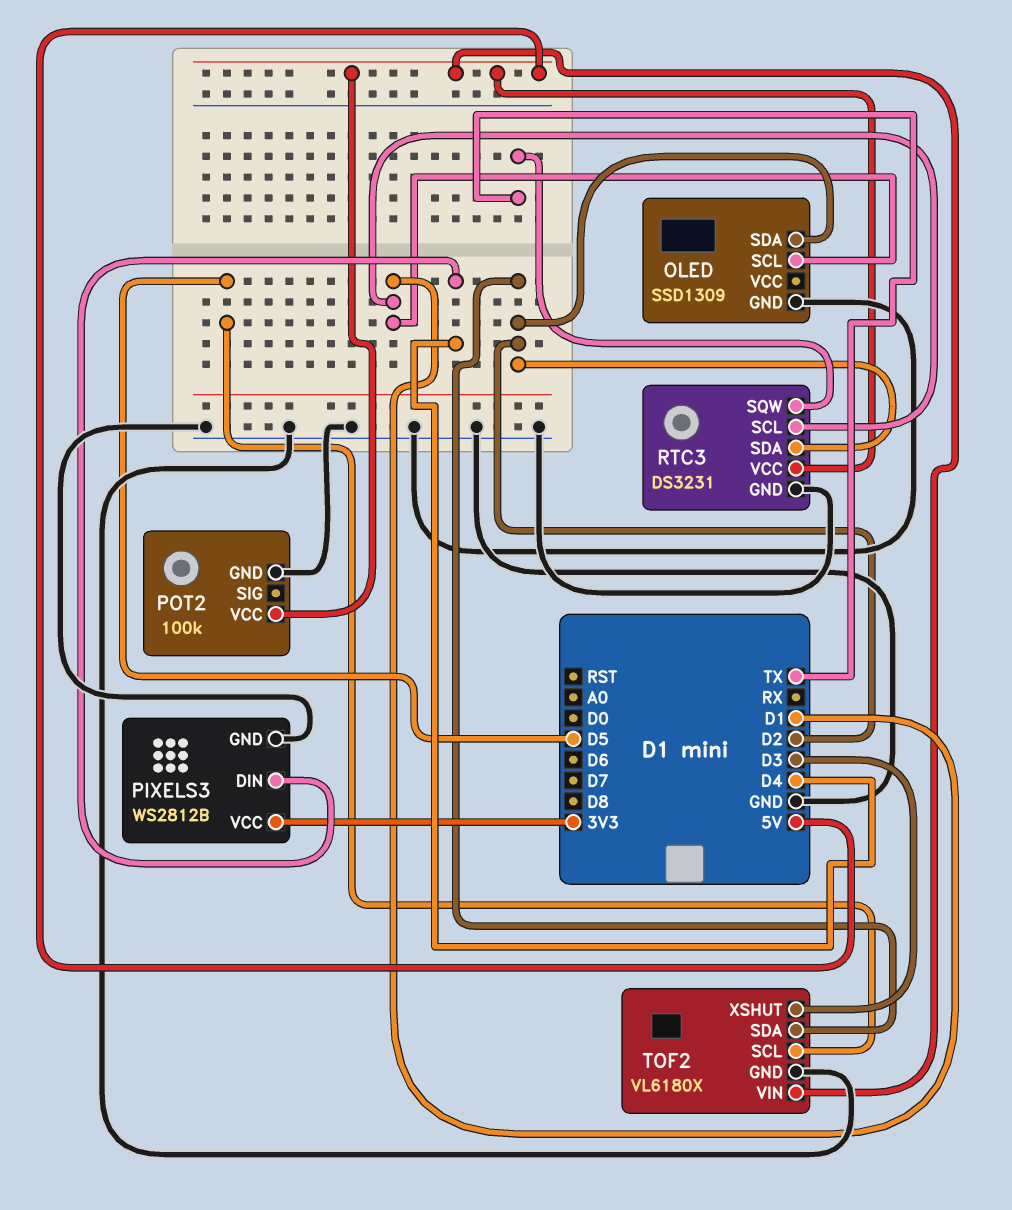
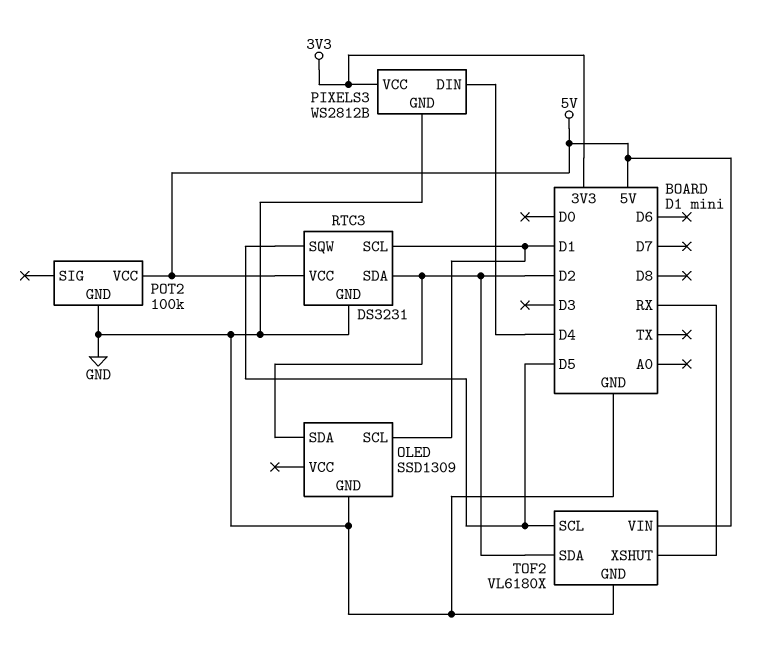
RTC3 pin SQW: TX -> D5
TOF2 pin XSHUT: D3 -> RX

